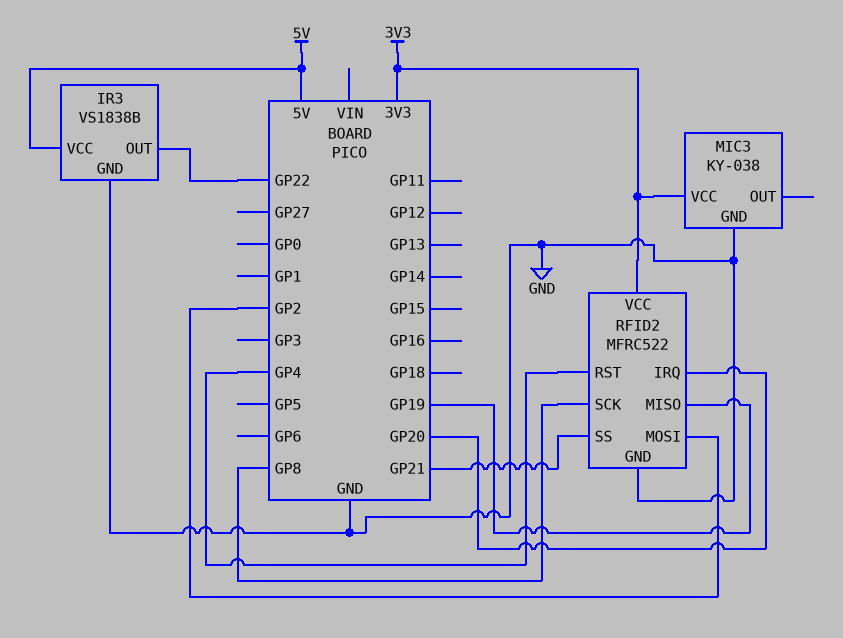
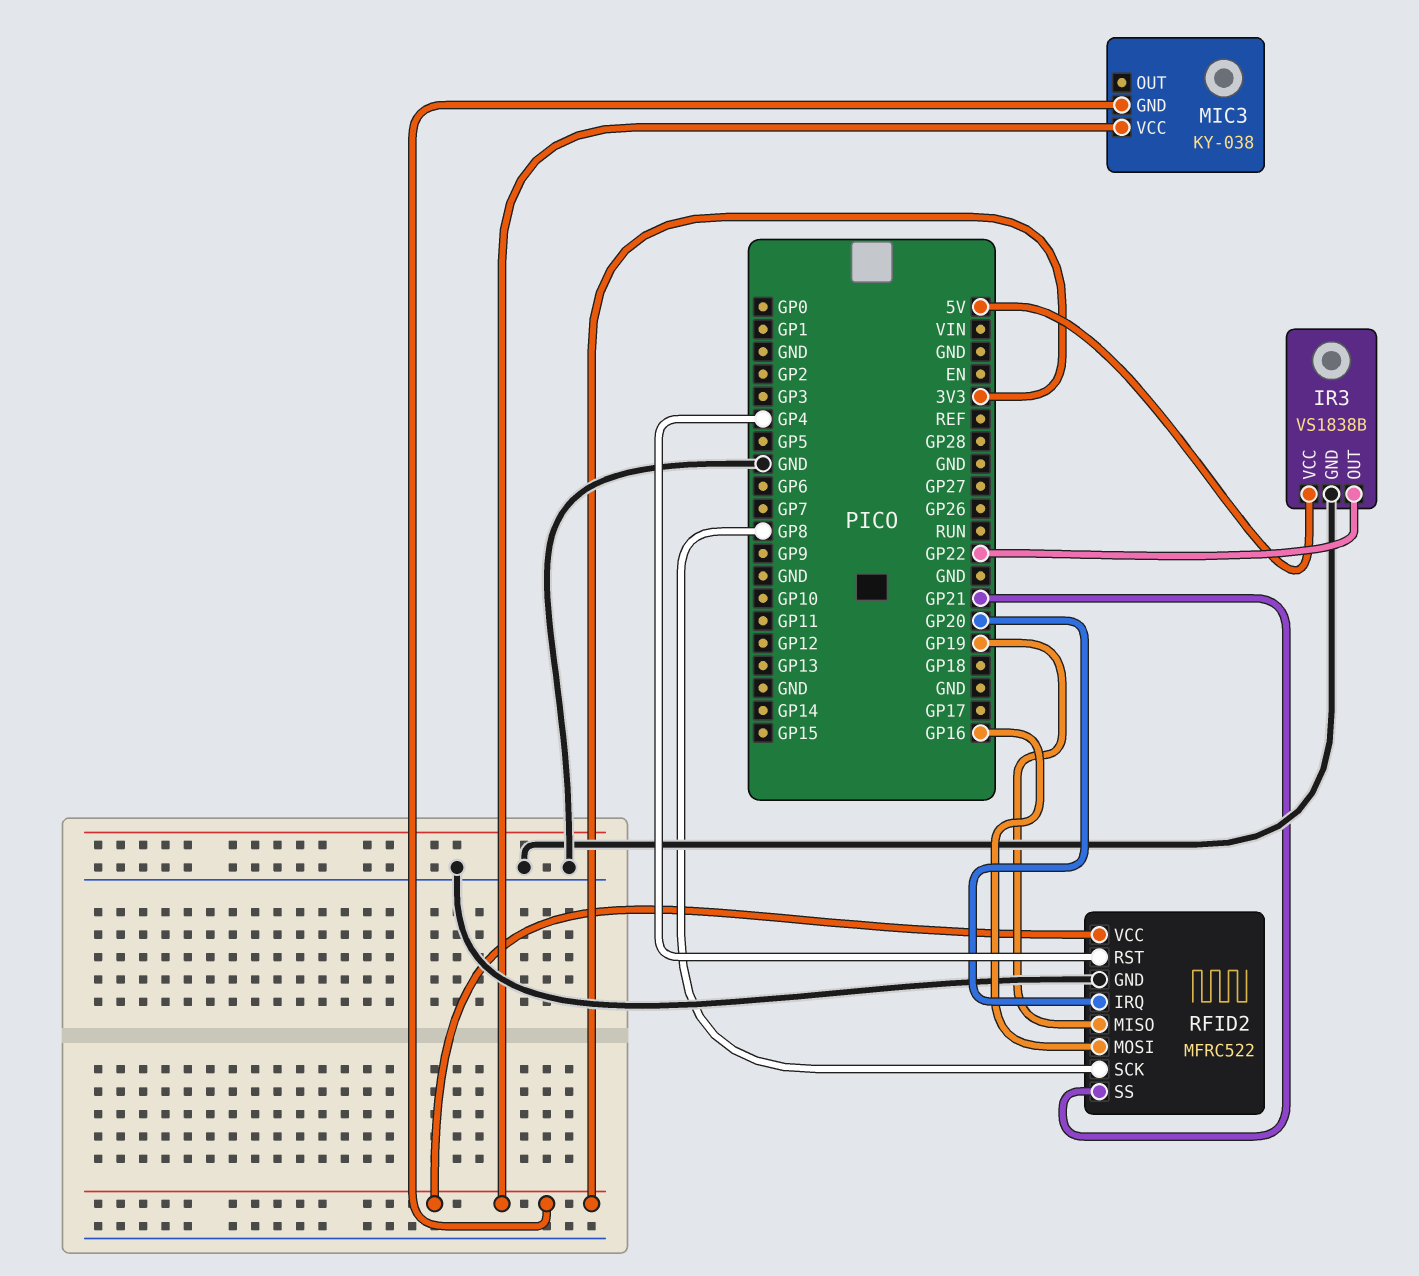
MIC3 pin GND: GND -> 3V3
RFID2 pin MOSI: GP2 -> GP16

